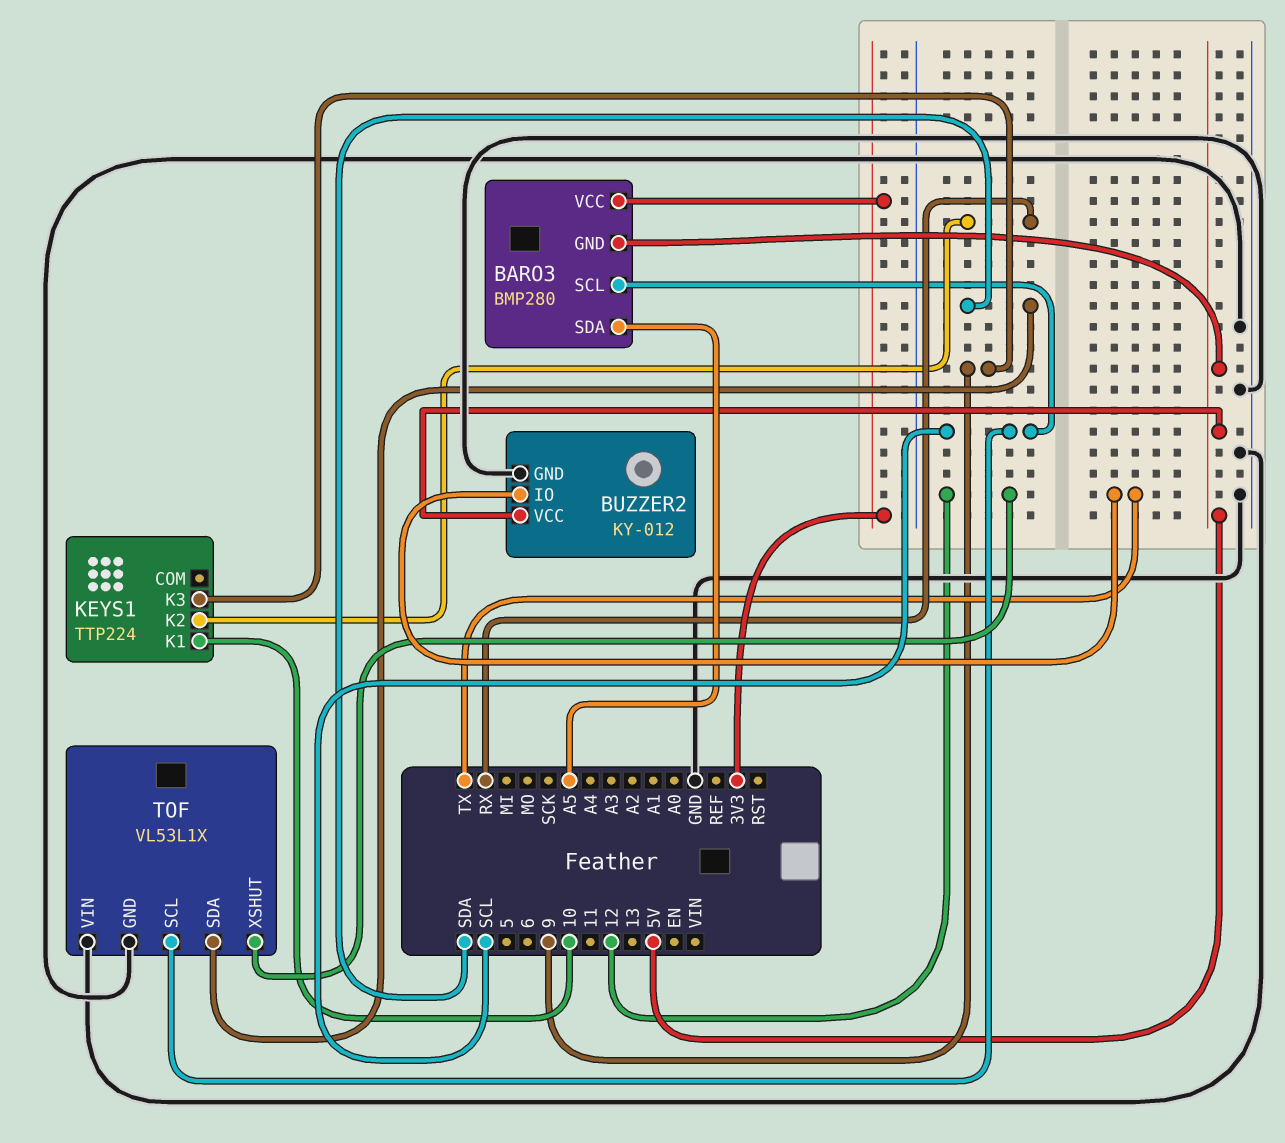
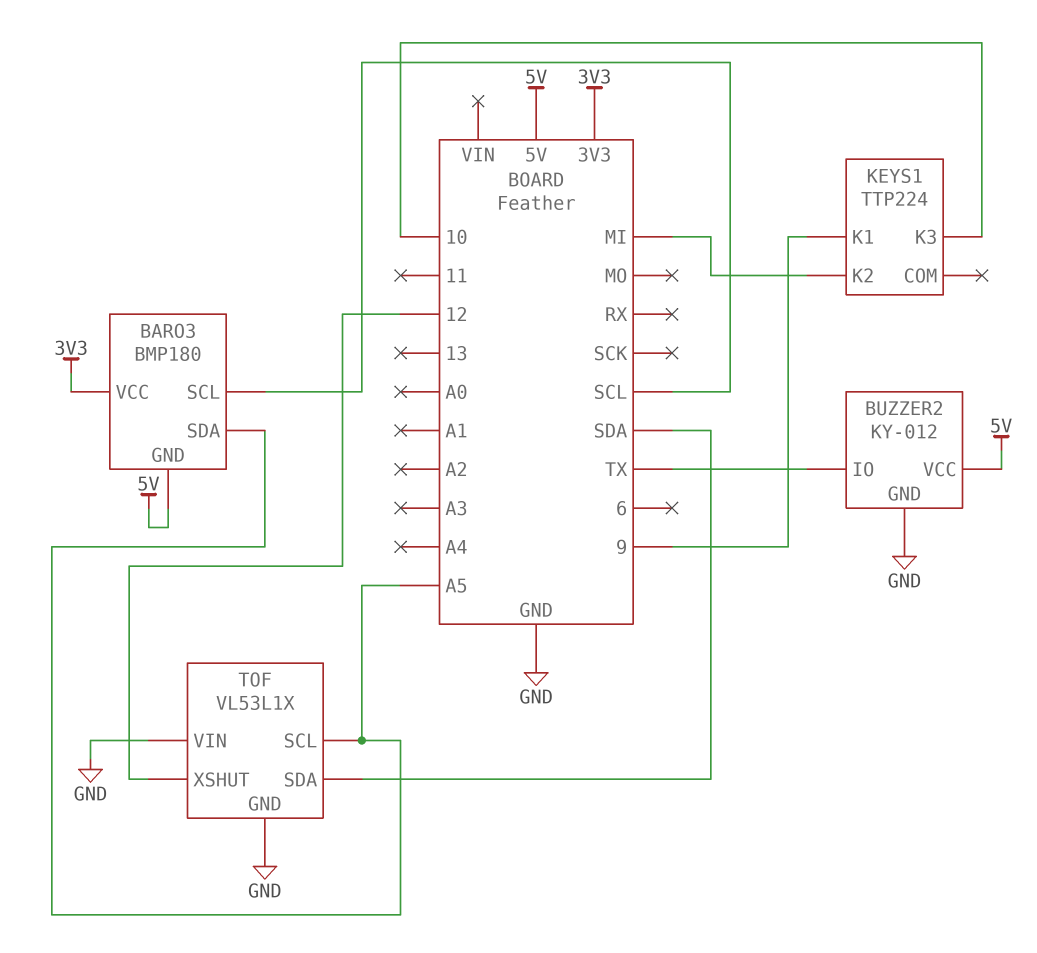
BARO3: BMP280 -> BMP180
KEYS1 pin K1: 10 -> 9
KEYS1 pin K2: RX -> MI
KEYS1 pin K3: 9 -> 10
TOF pin SCL: SCL -> A5

